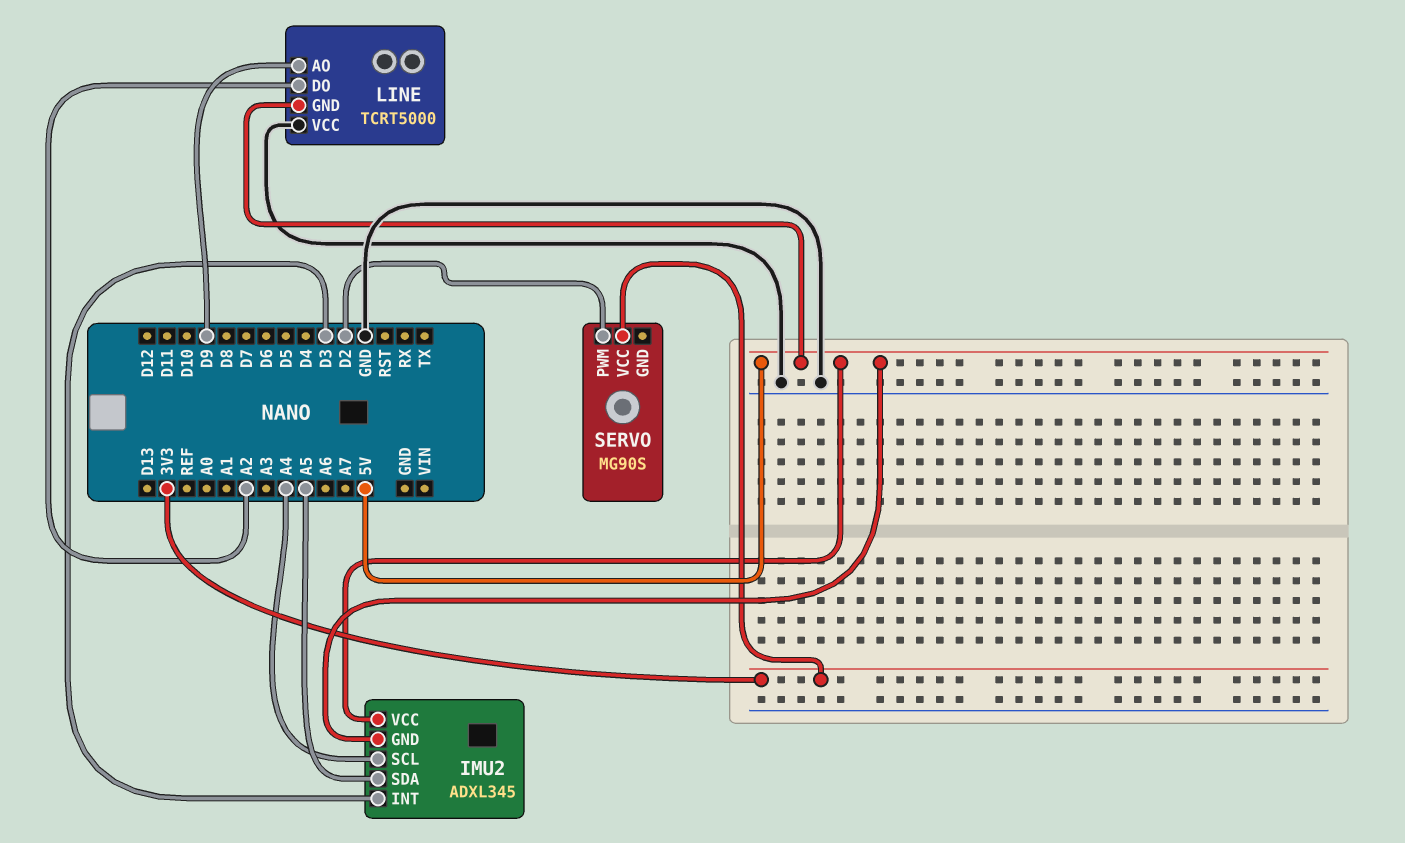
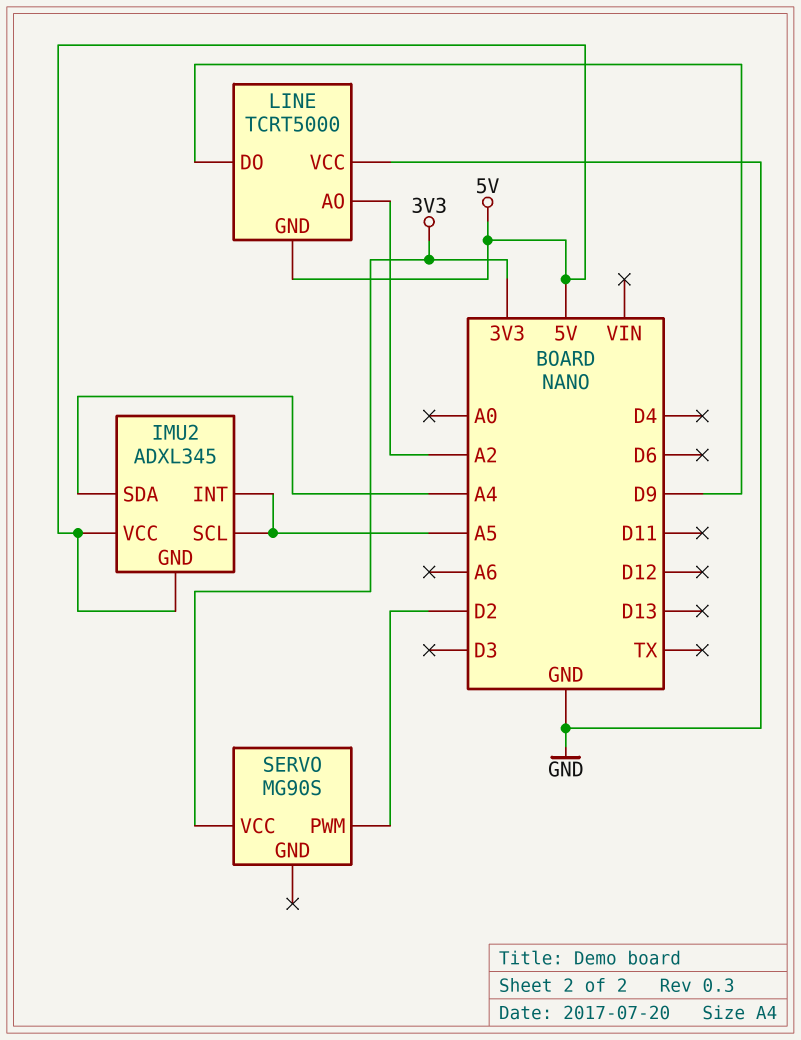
IMU2 pin INT: D3 -> A5
IMU2 pin SCL: A4 -> A5
IMU2 pin SDA: A5 -> A4
LINE pin AO: D9 -> A2
LINE pin DO: A2 -> D9

